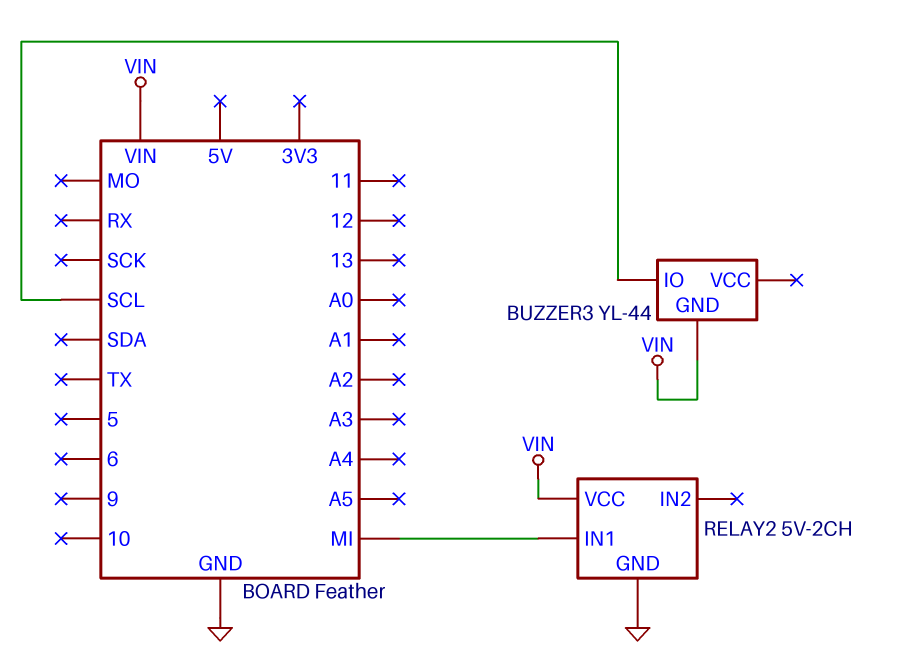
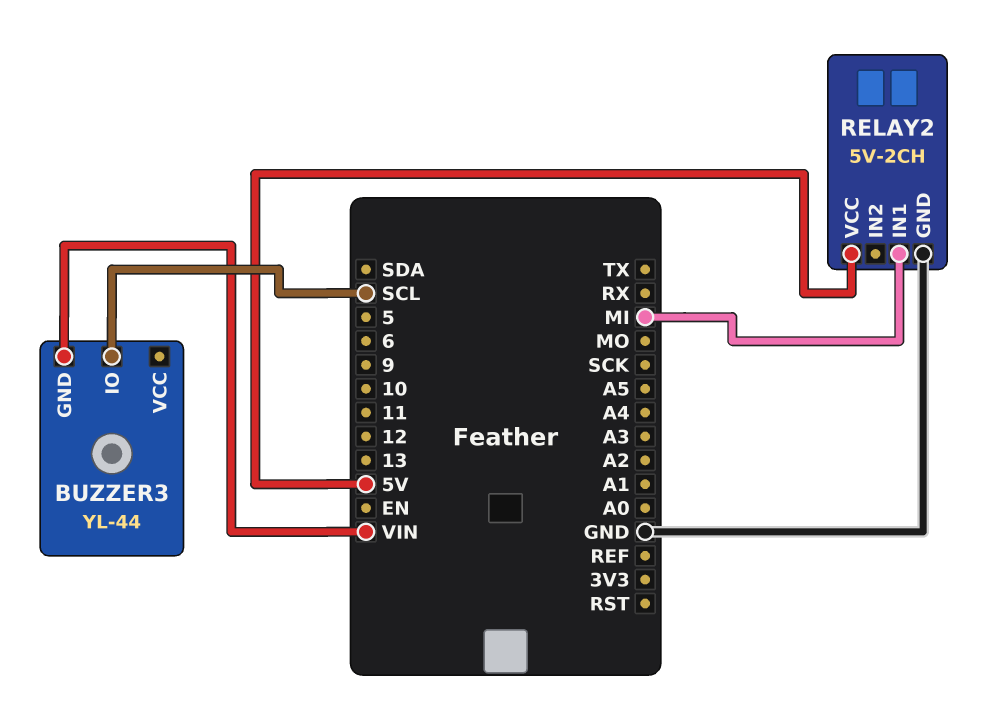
RELAY2 pin VCC: VIN -> 5V

